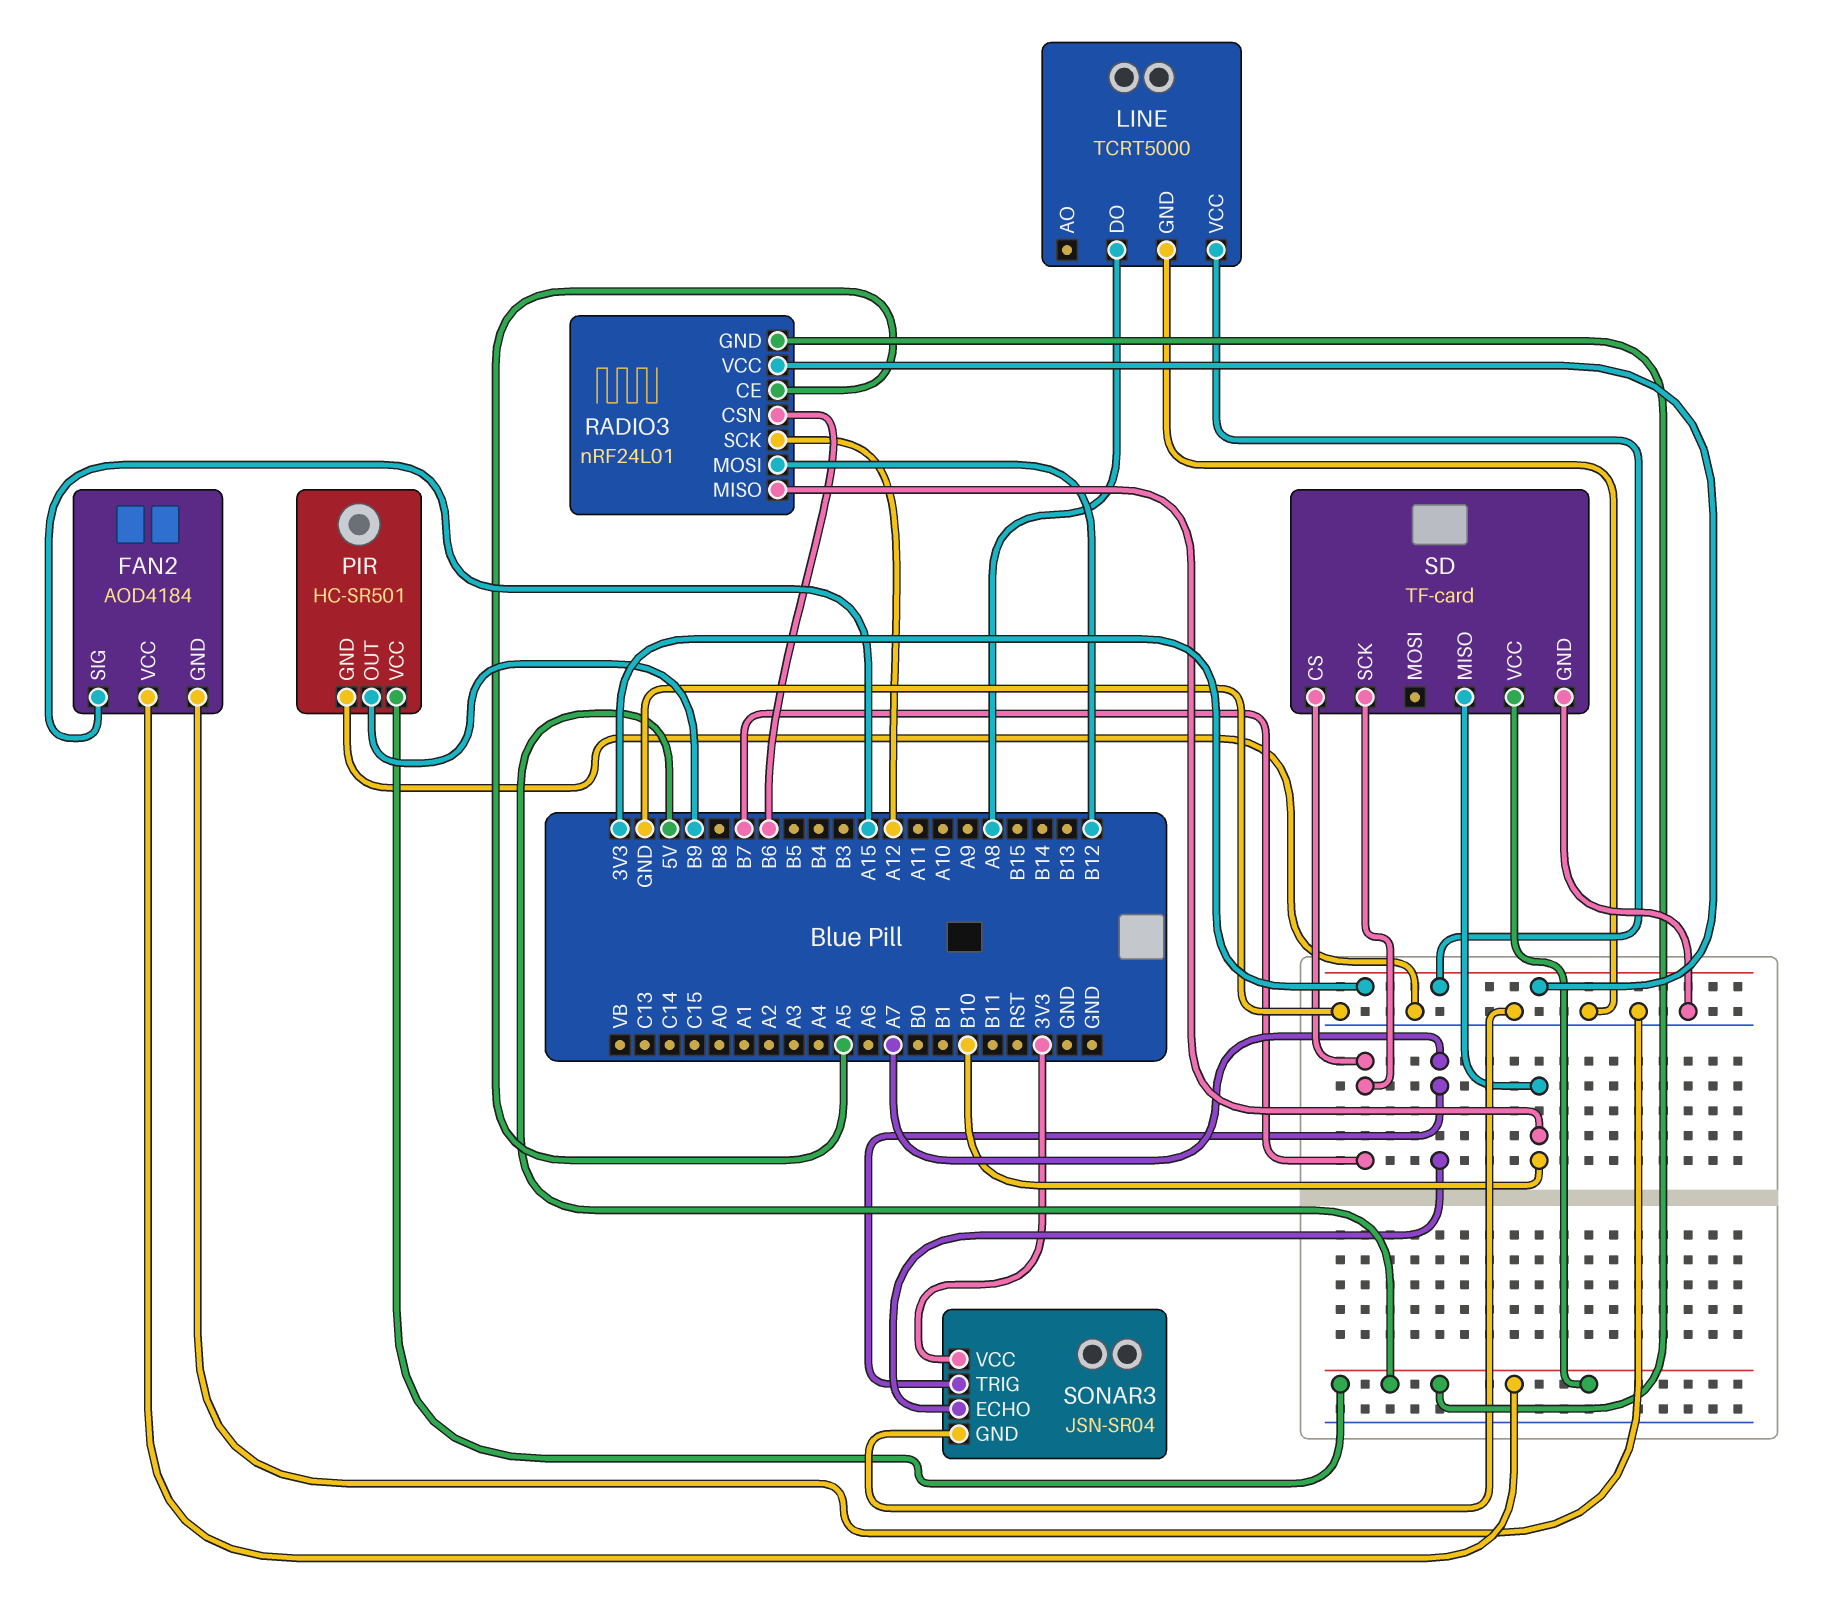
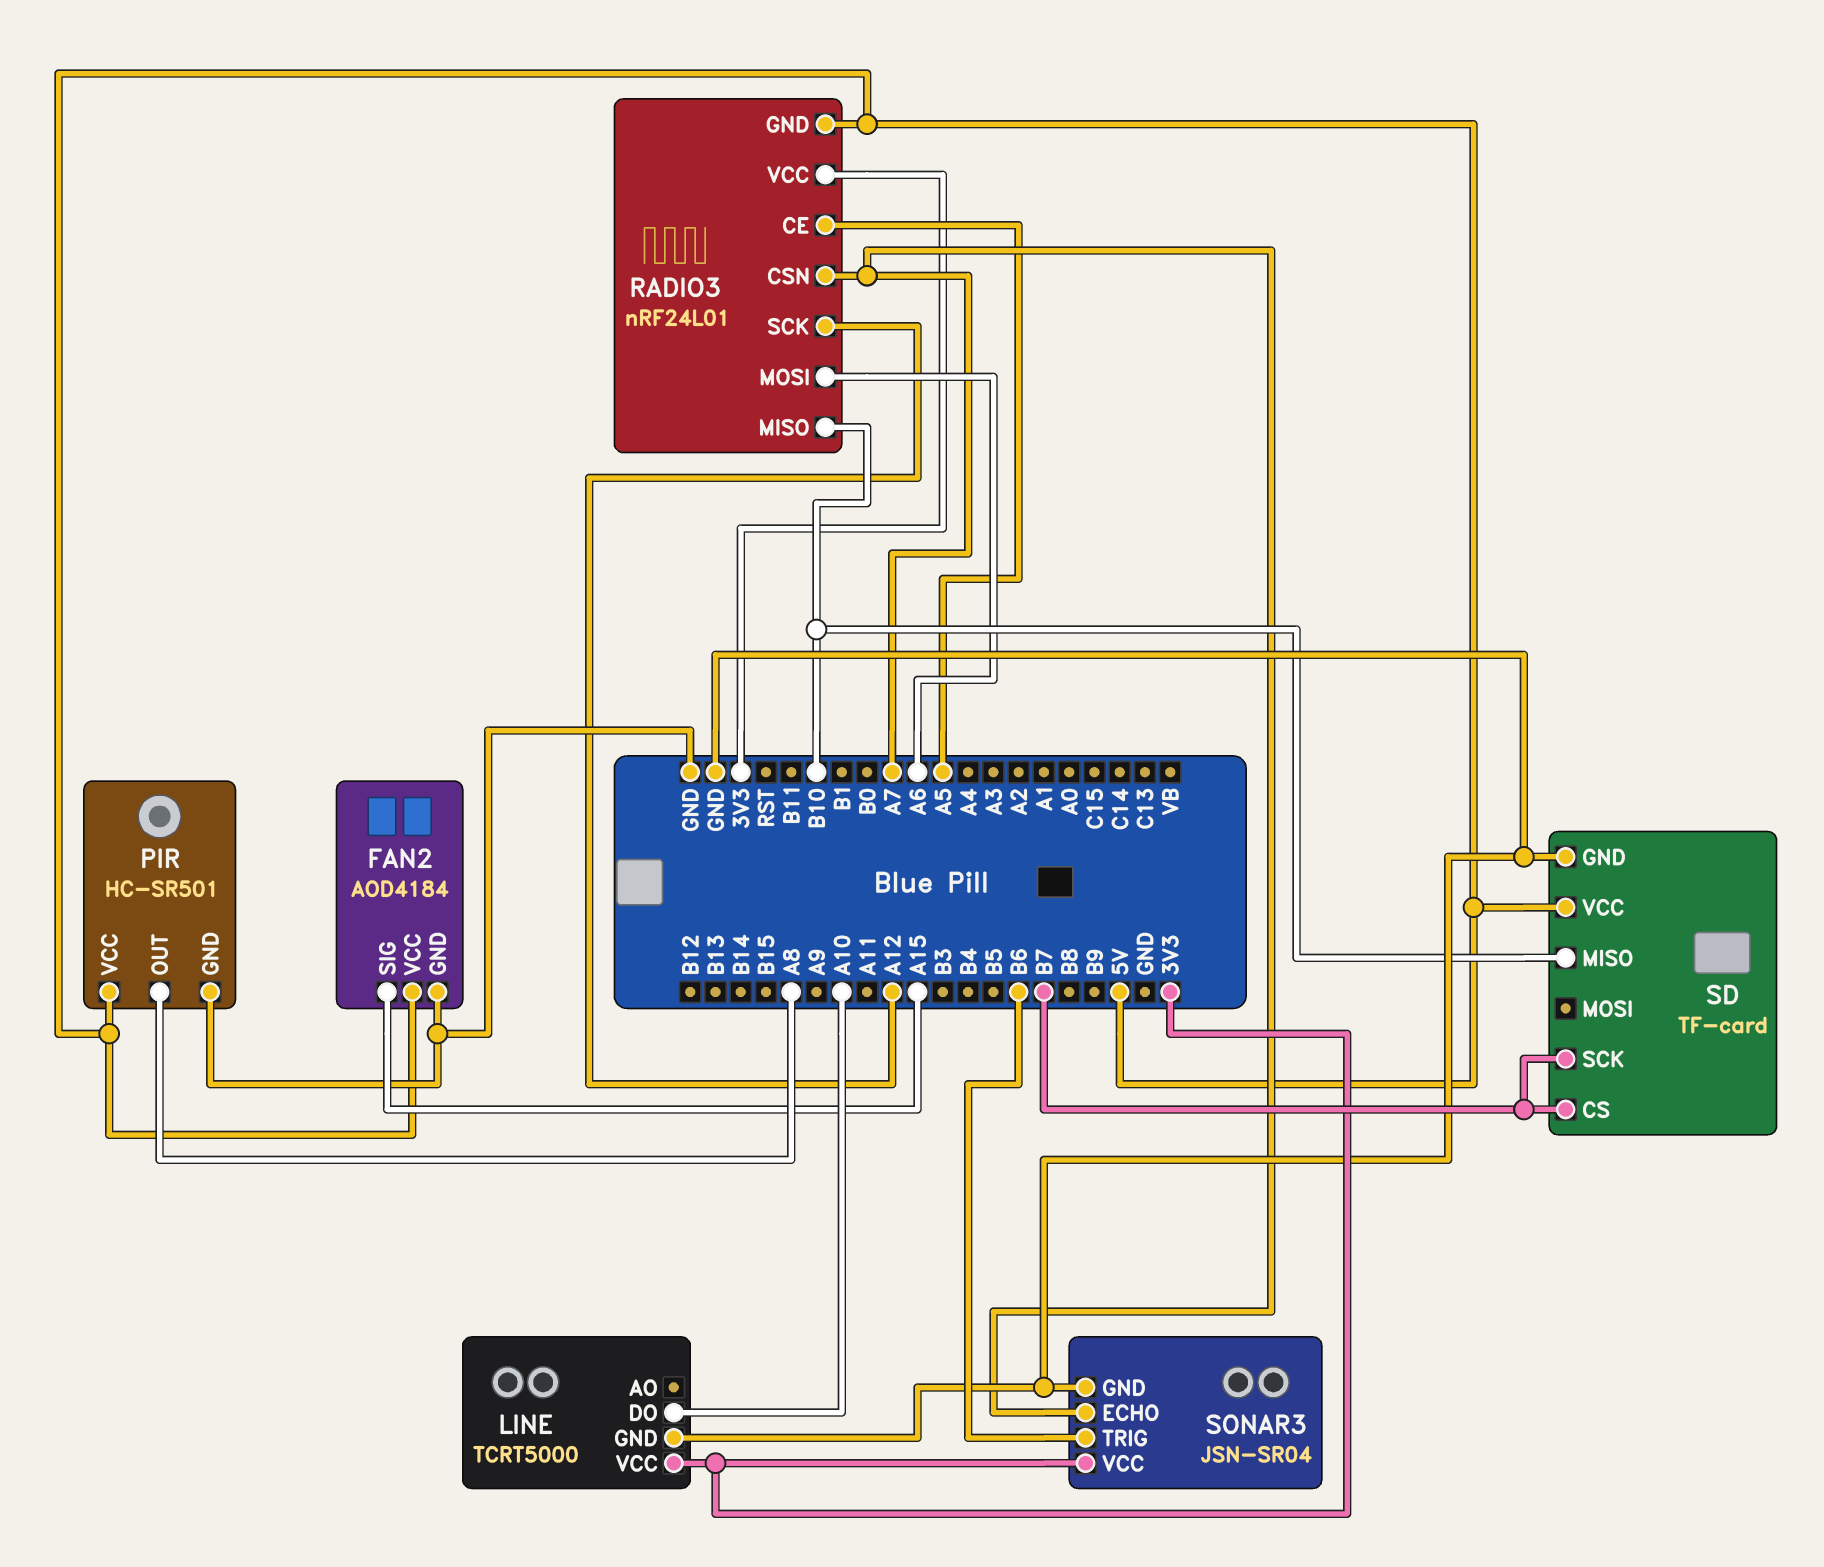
LINE pin DO: A8 -> A10
PIR pin OUT: B9 -> A8
RADIO3 pin CSN: B6 -> A7
RADIO3 pin MOSI: B12 -> A6
SONAR3 pin TRIG: A7 -> B6

